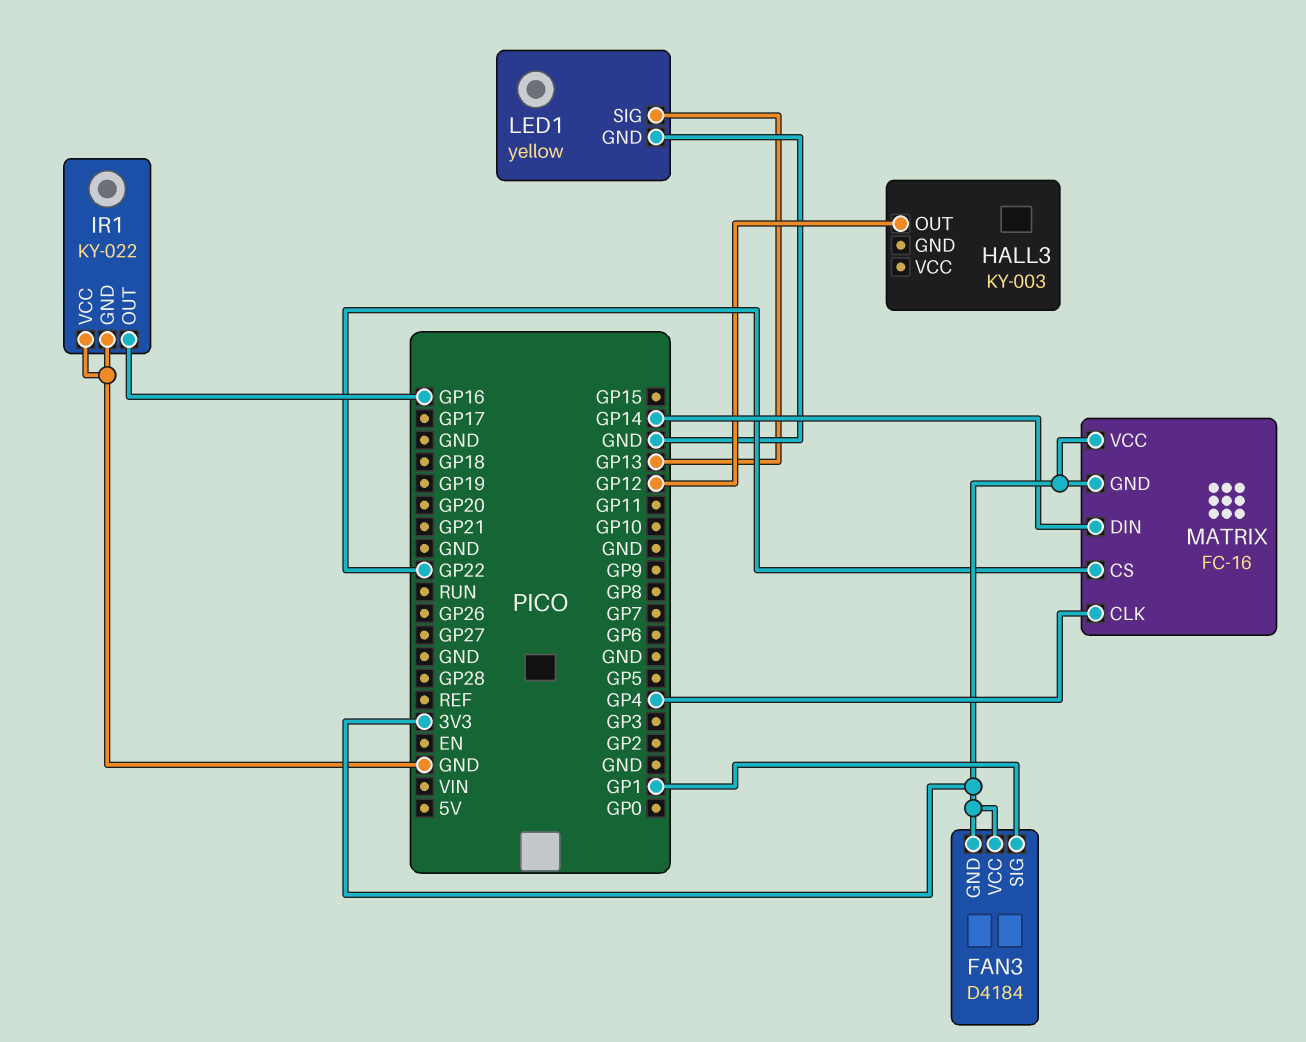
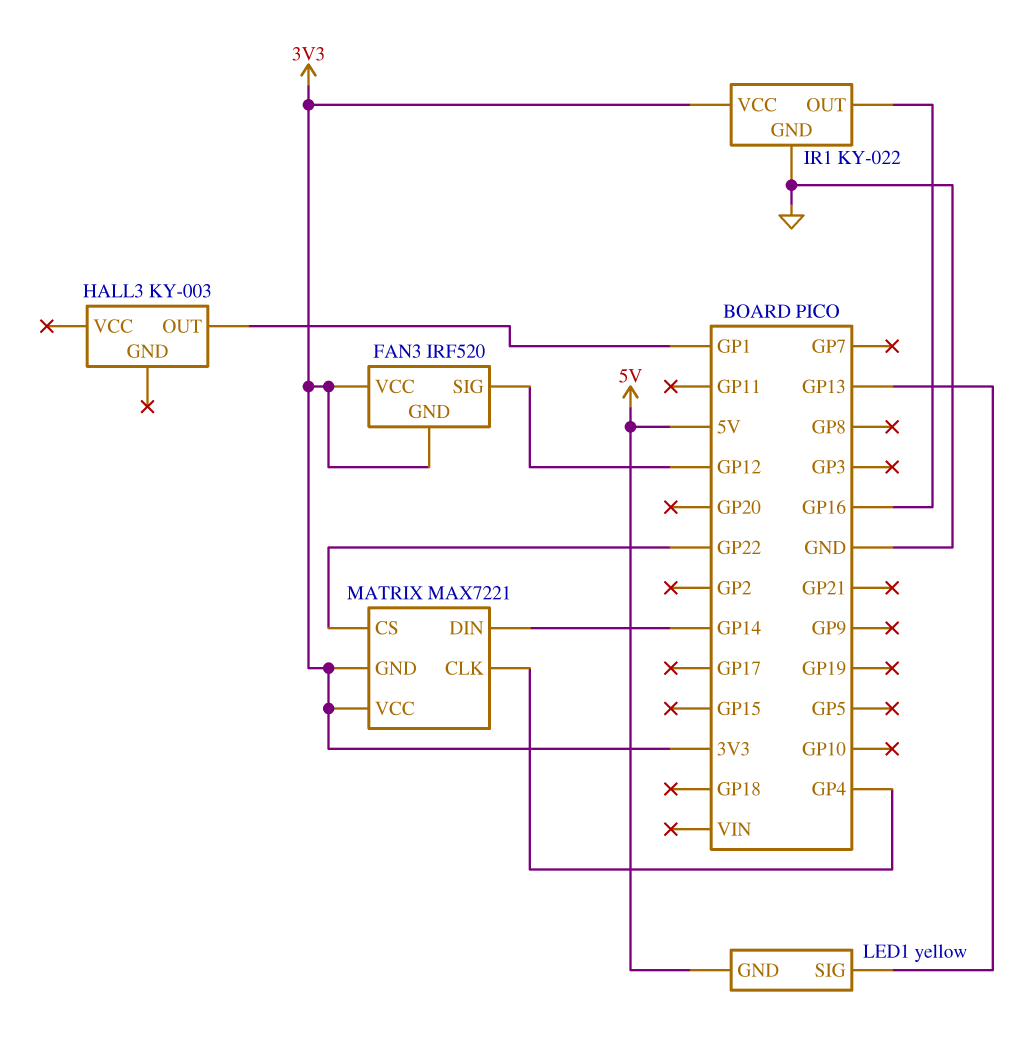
FAN3: D4184 -> IRF520
FAN3 pin SIG: GP1 -> GP12
HALL3 pin OUT: GP12 -> GP1
IR1 pin VCC: GND -> 3V3
LED1 pin GND: GND -> 5V
MATRIX: FC-16 -> MAX7221

